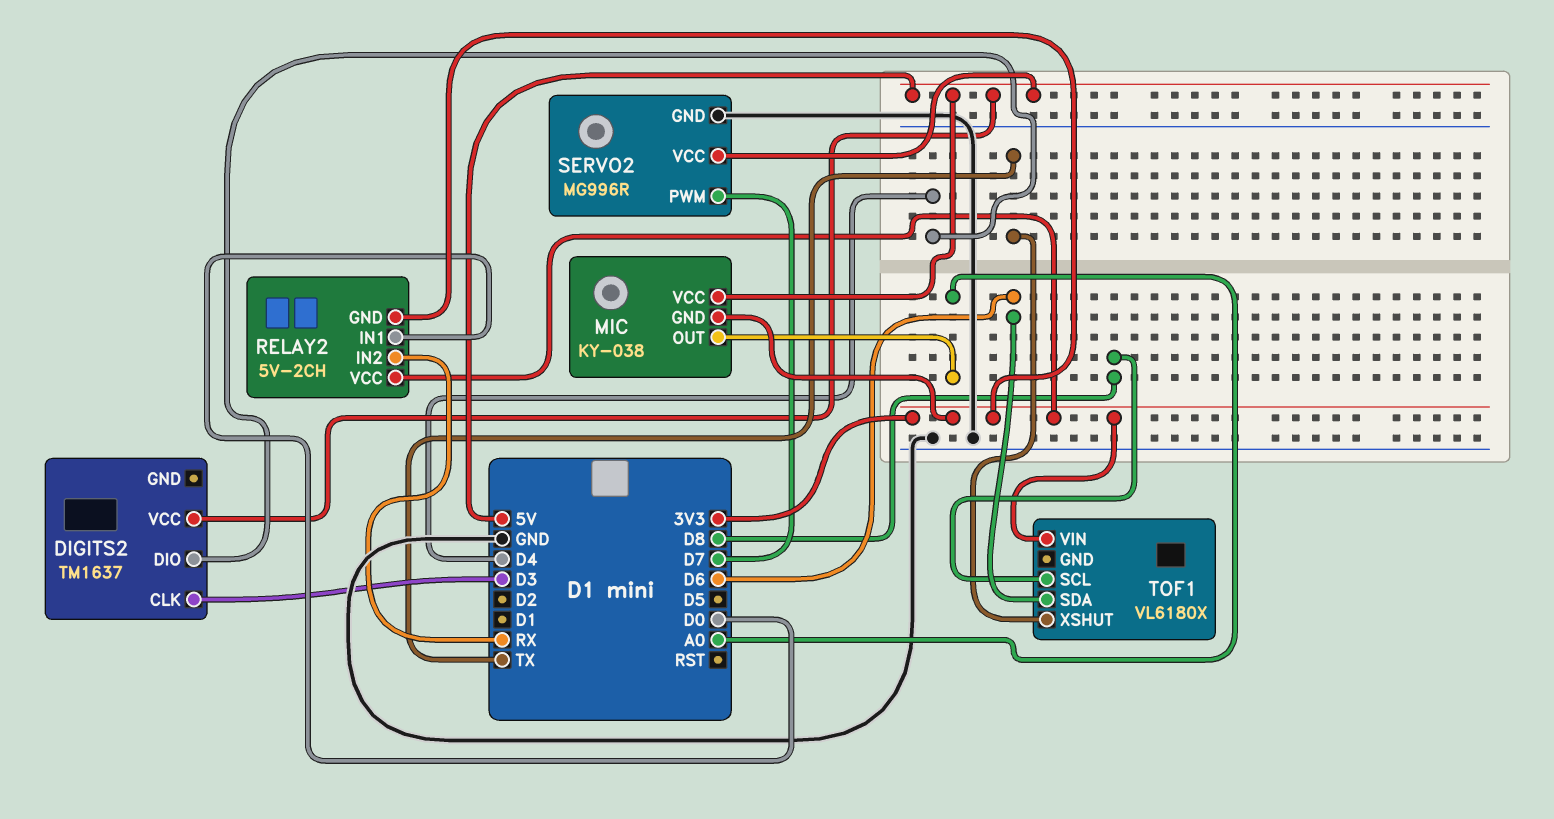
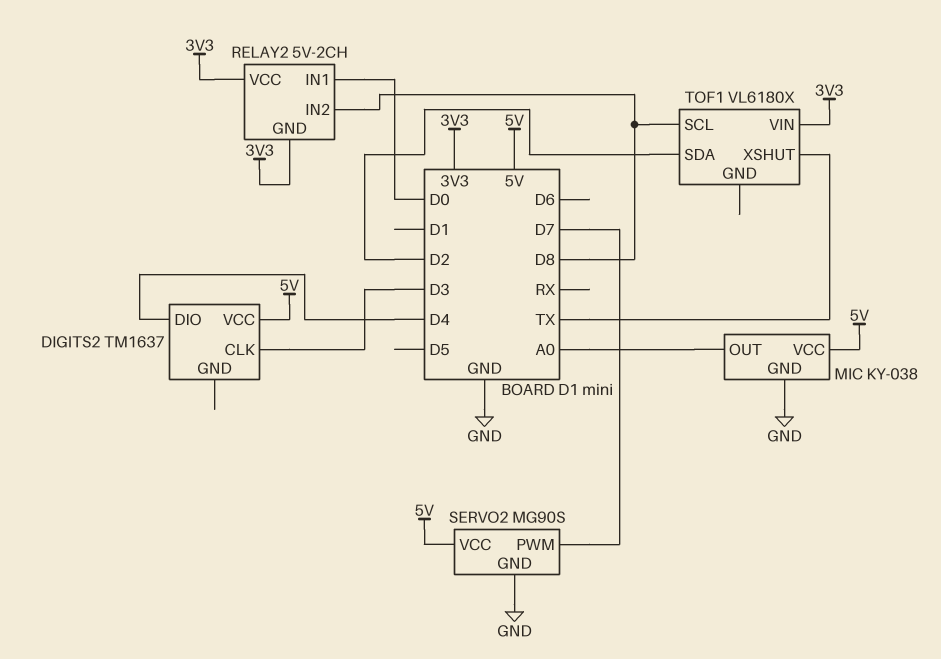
MIC pin GND: 3V3 -> GND
RELAY2 pin IN2: RX -> D8
SERVO2: MG996R -> MG90S
TOF1 pin SDA: D6 -> D2

